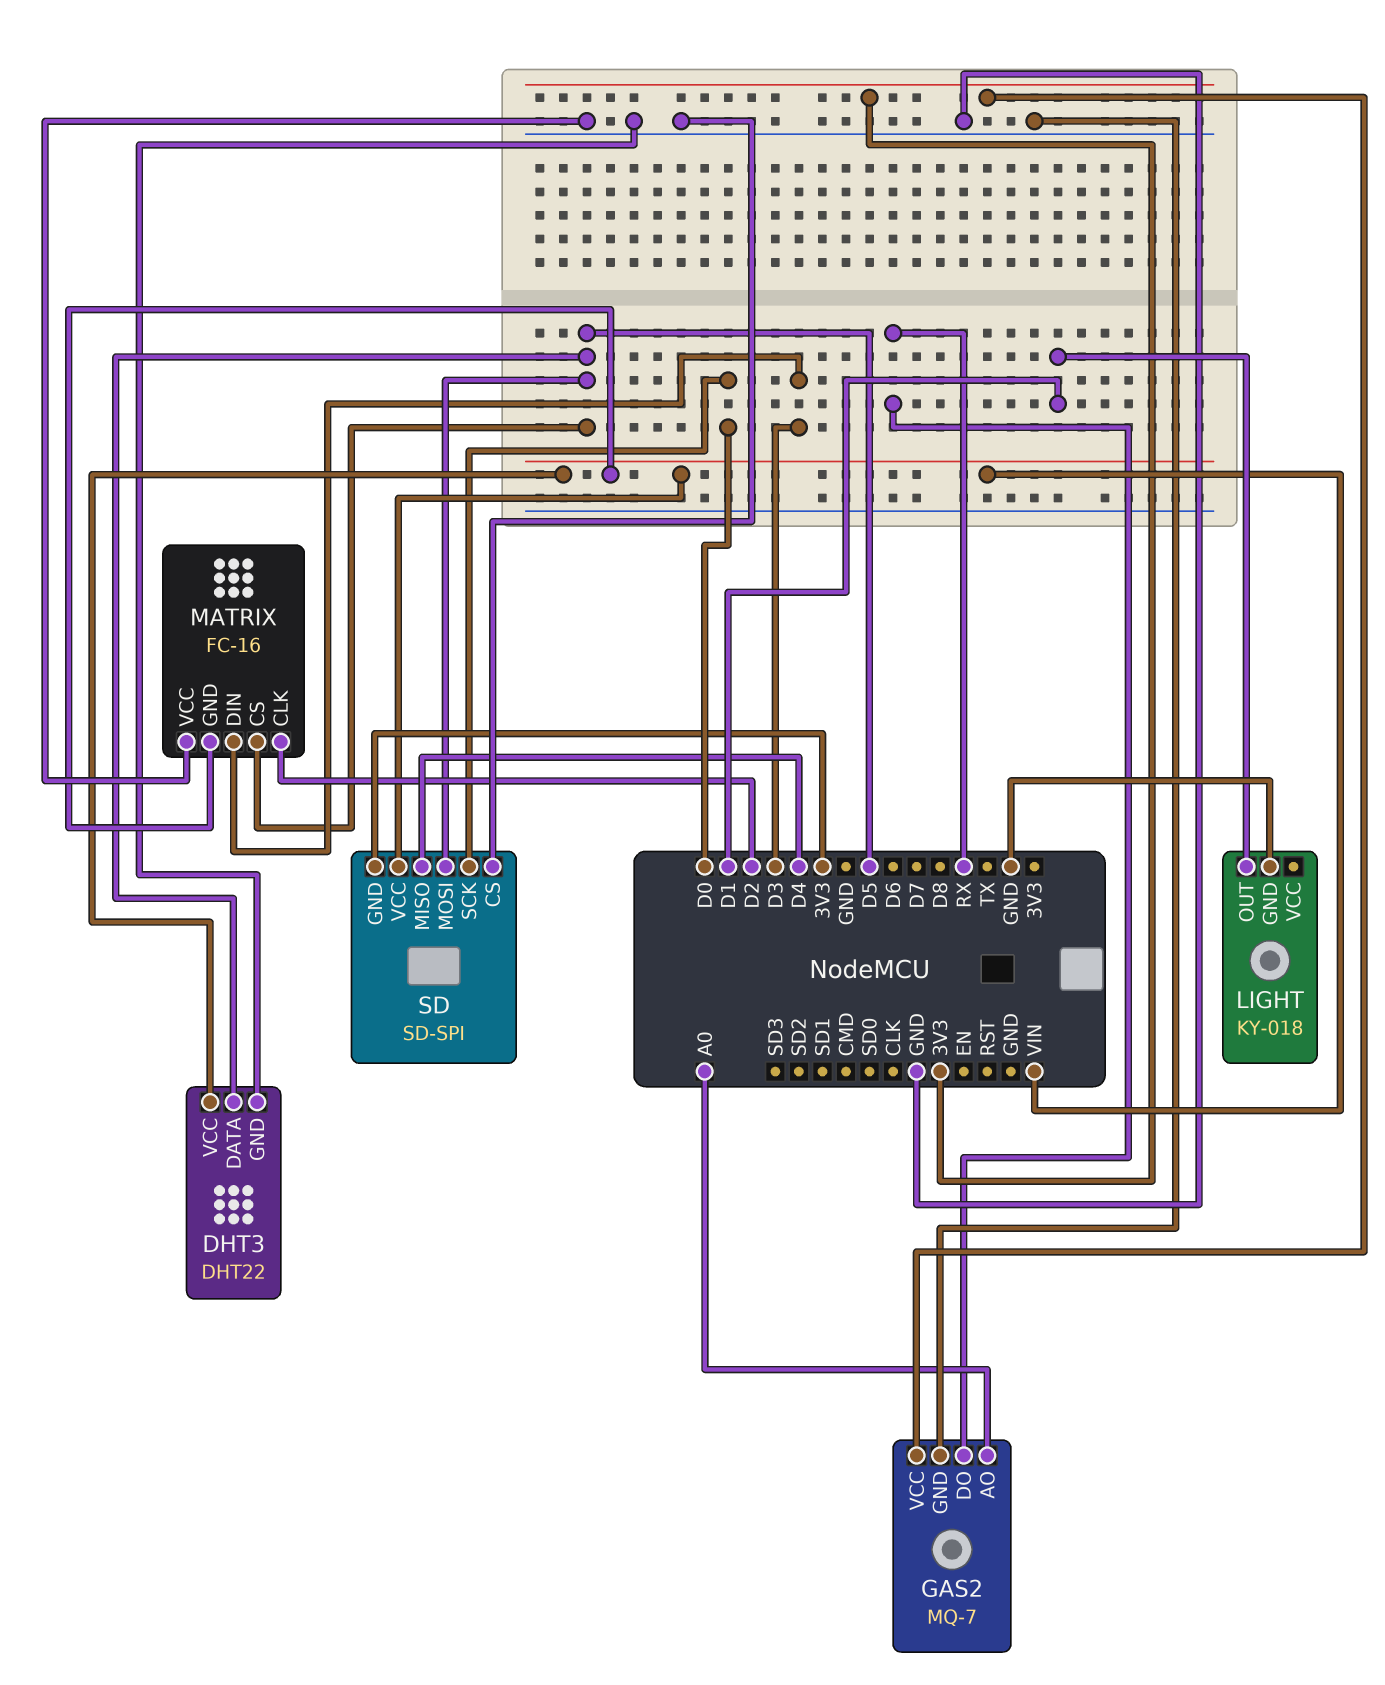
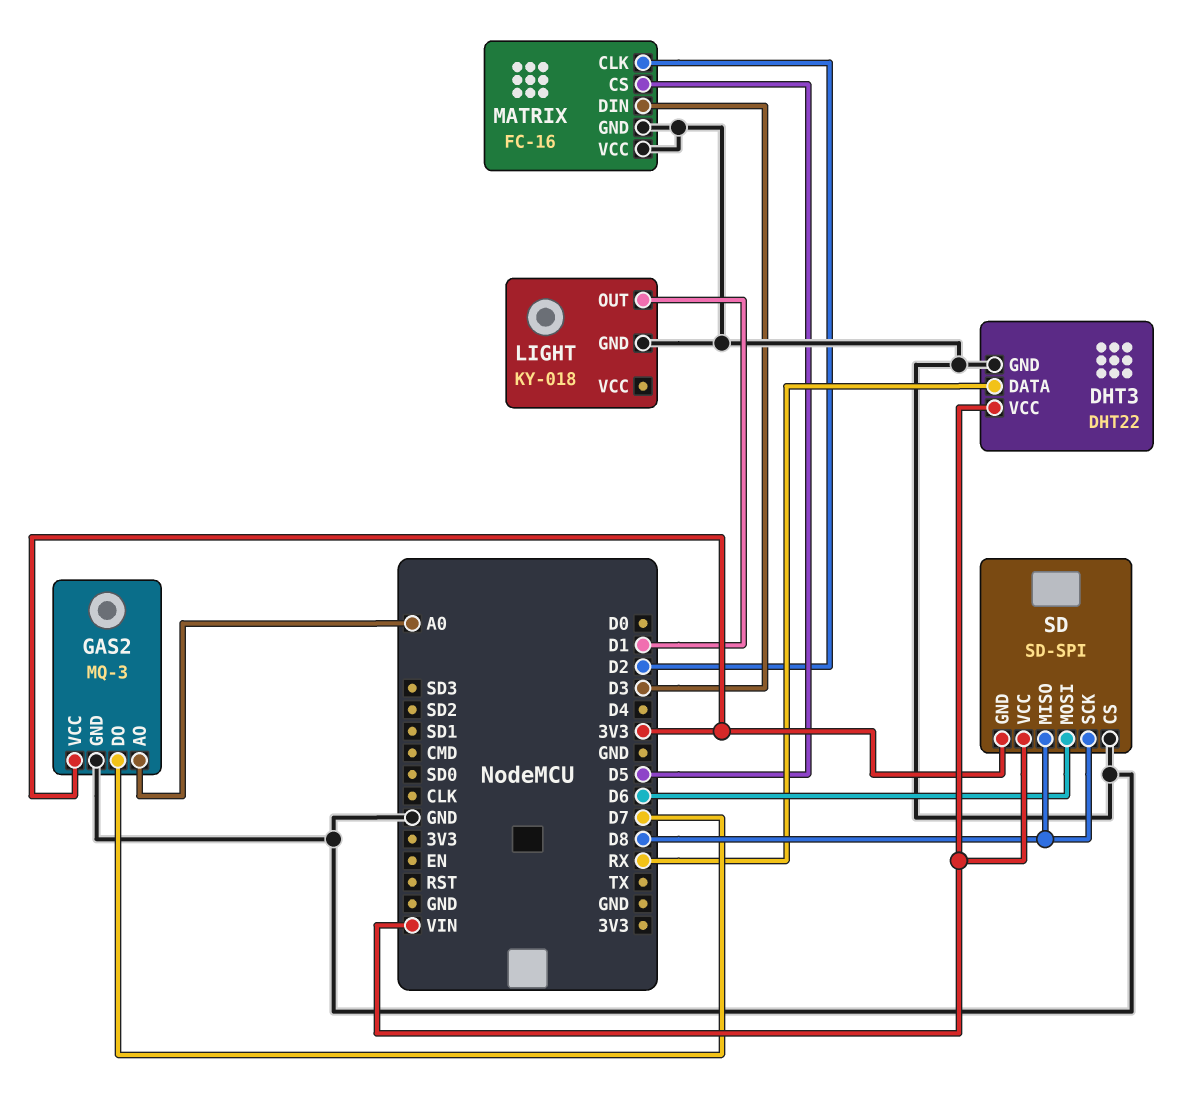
DHT3 pin DATA: D5 -> RX
GAS2: MQ-7 -> MQ-3
GAS2 pin DO: RX -> D7
MATRIX pin GND: VIN -> GND
SD pin MISO: D4 -> D8
SD pin MOSI: D5 -> D6
SD pin SCK: D0 -> D8

